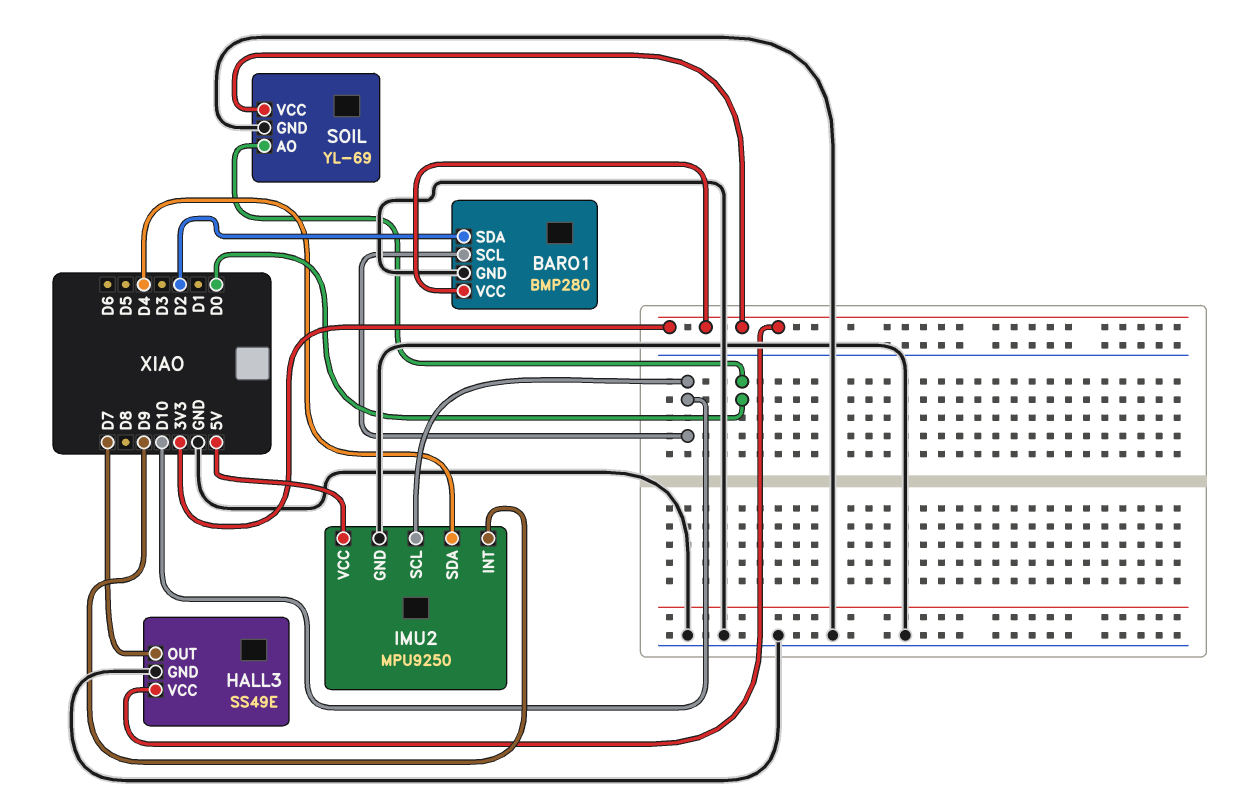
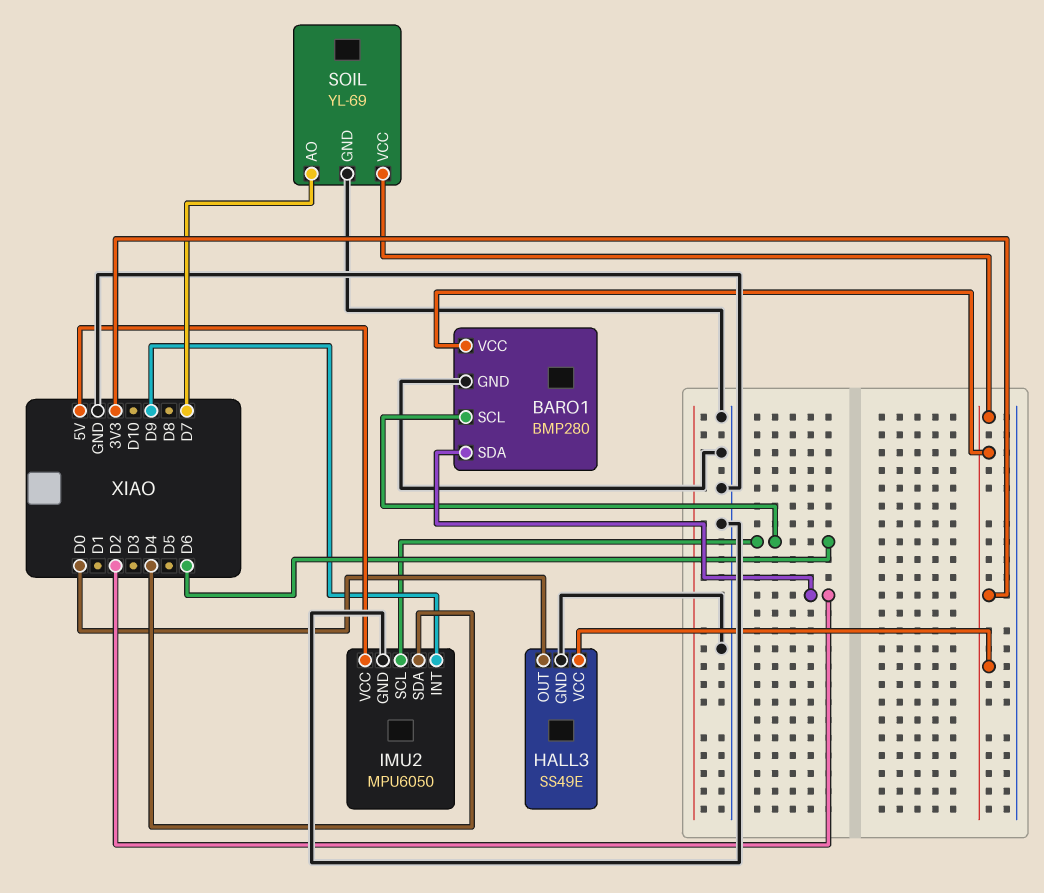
BARO1 pin SCL: D10 -> D6
HALL3 pin OUT: D7 -> D0
IMU2: MPU9250 -> MPU6050
IMU2 pin SCL: D10 -> D6
SOIL pin AO: D0 -> D7

